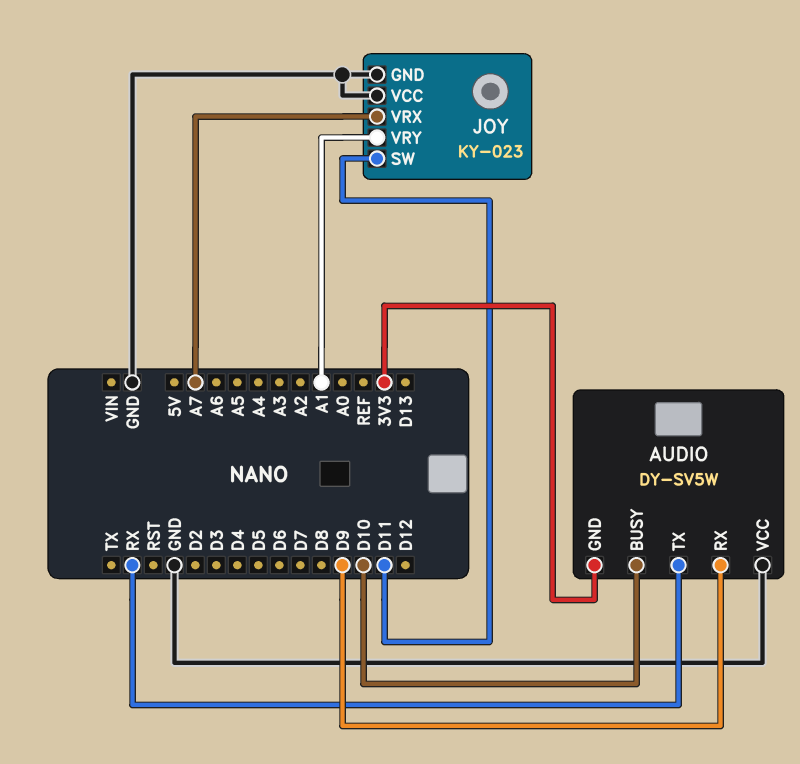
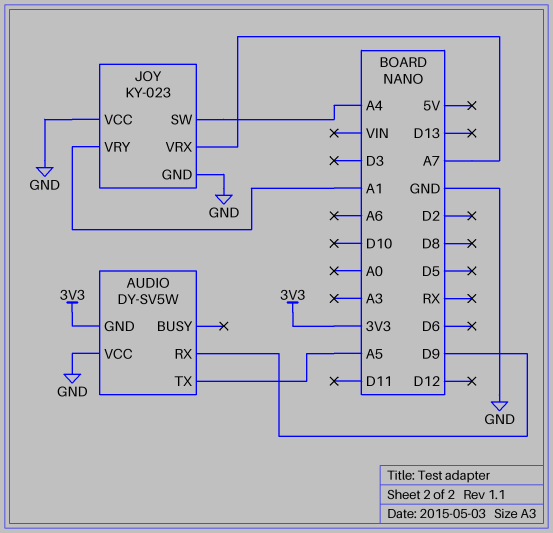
AUDIO pin BUSY: D10 -> none
AUDIO pin TX: RX -> A5
JOY pin SW: D11 -> A4

